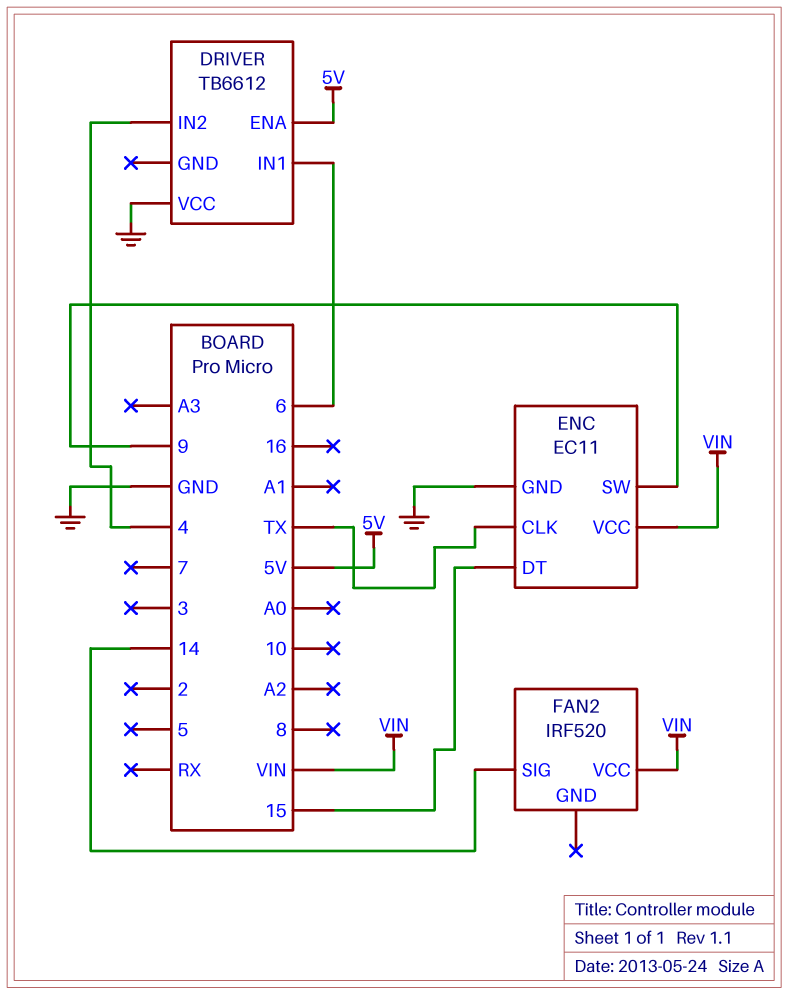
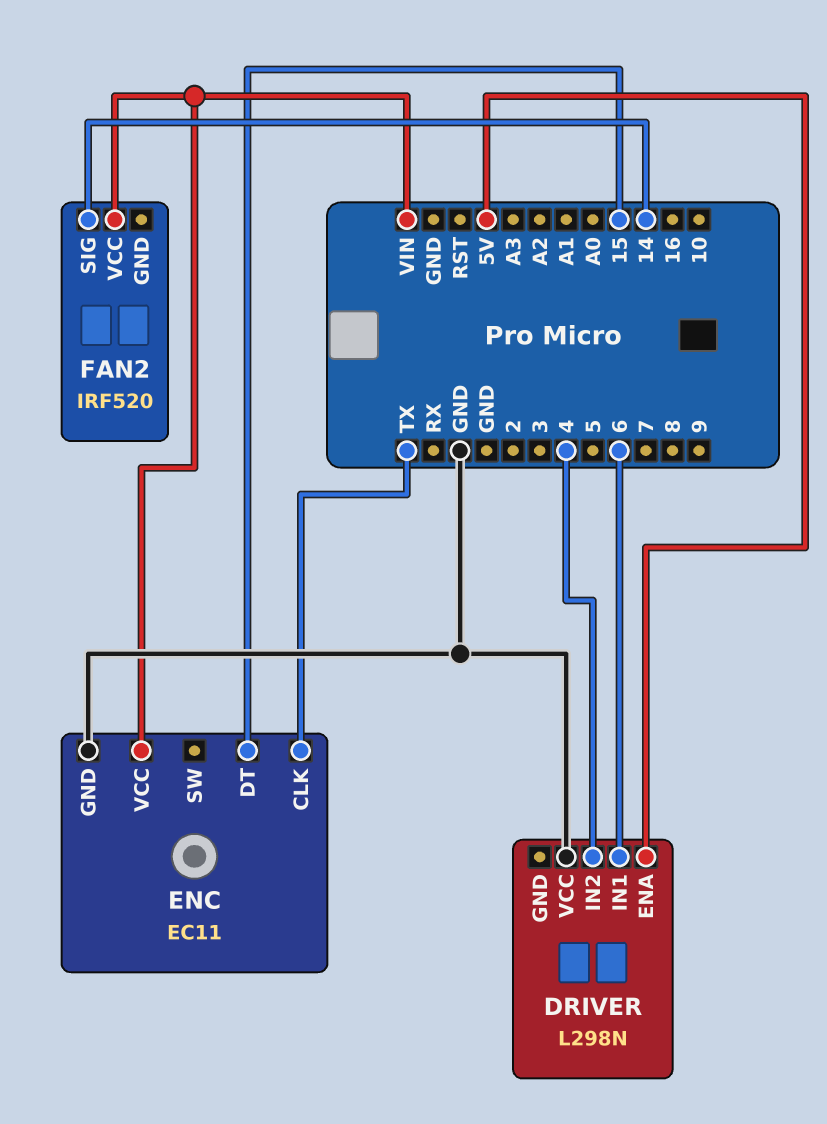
DRIVER: TB6612 -> L298N
ENC pin SW: 9 -> none

